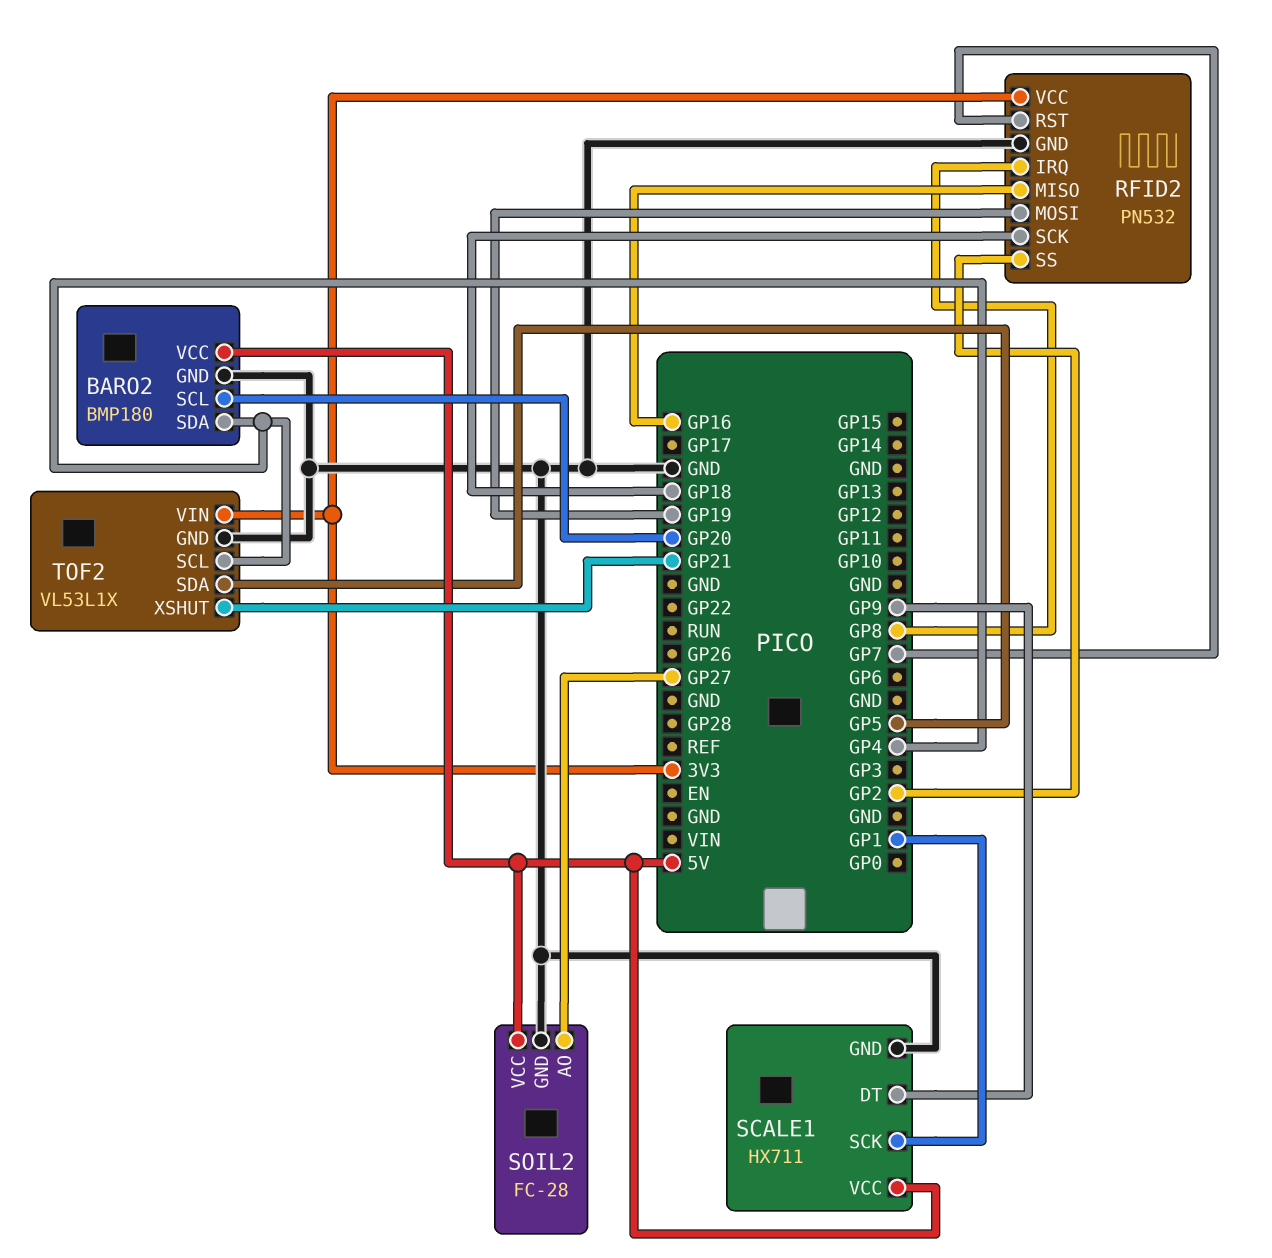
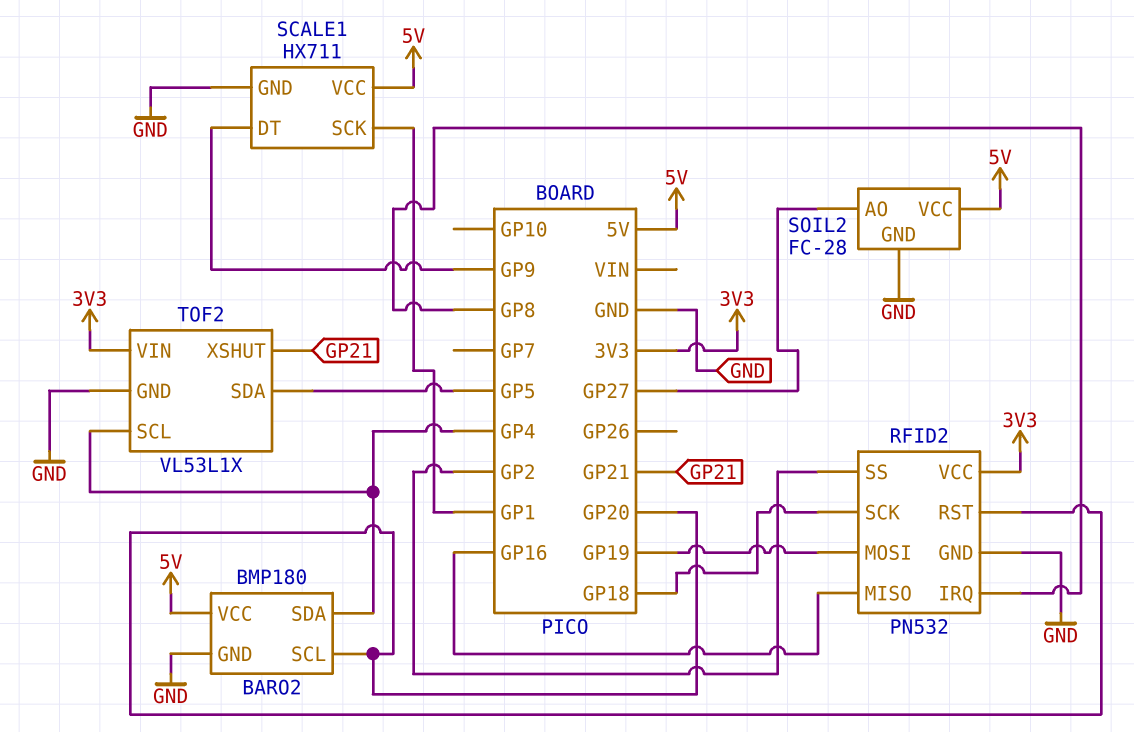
RFID2 pin RST: GP7 -> GP20

